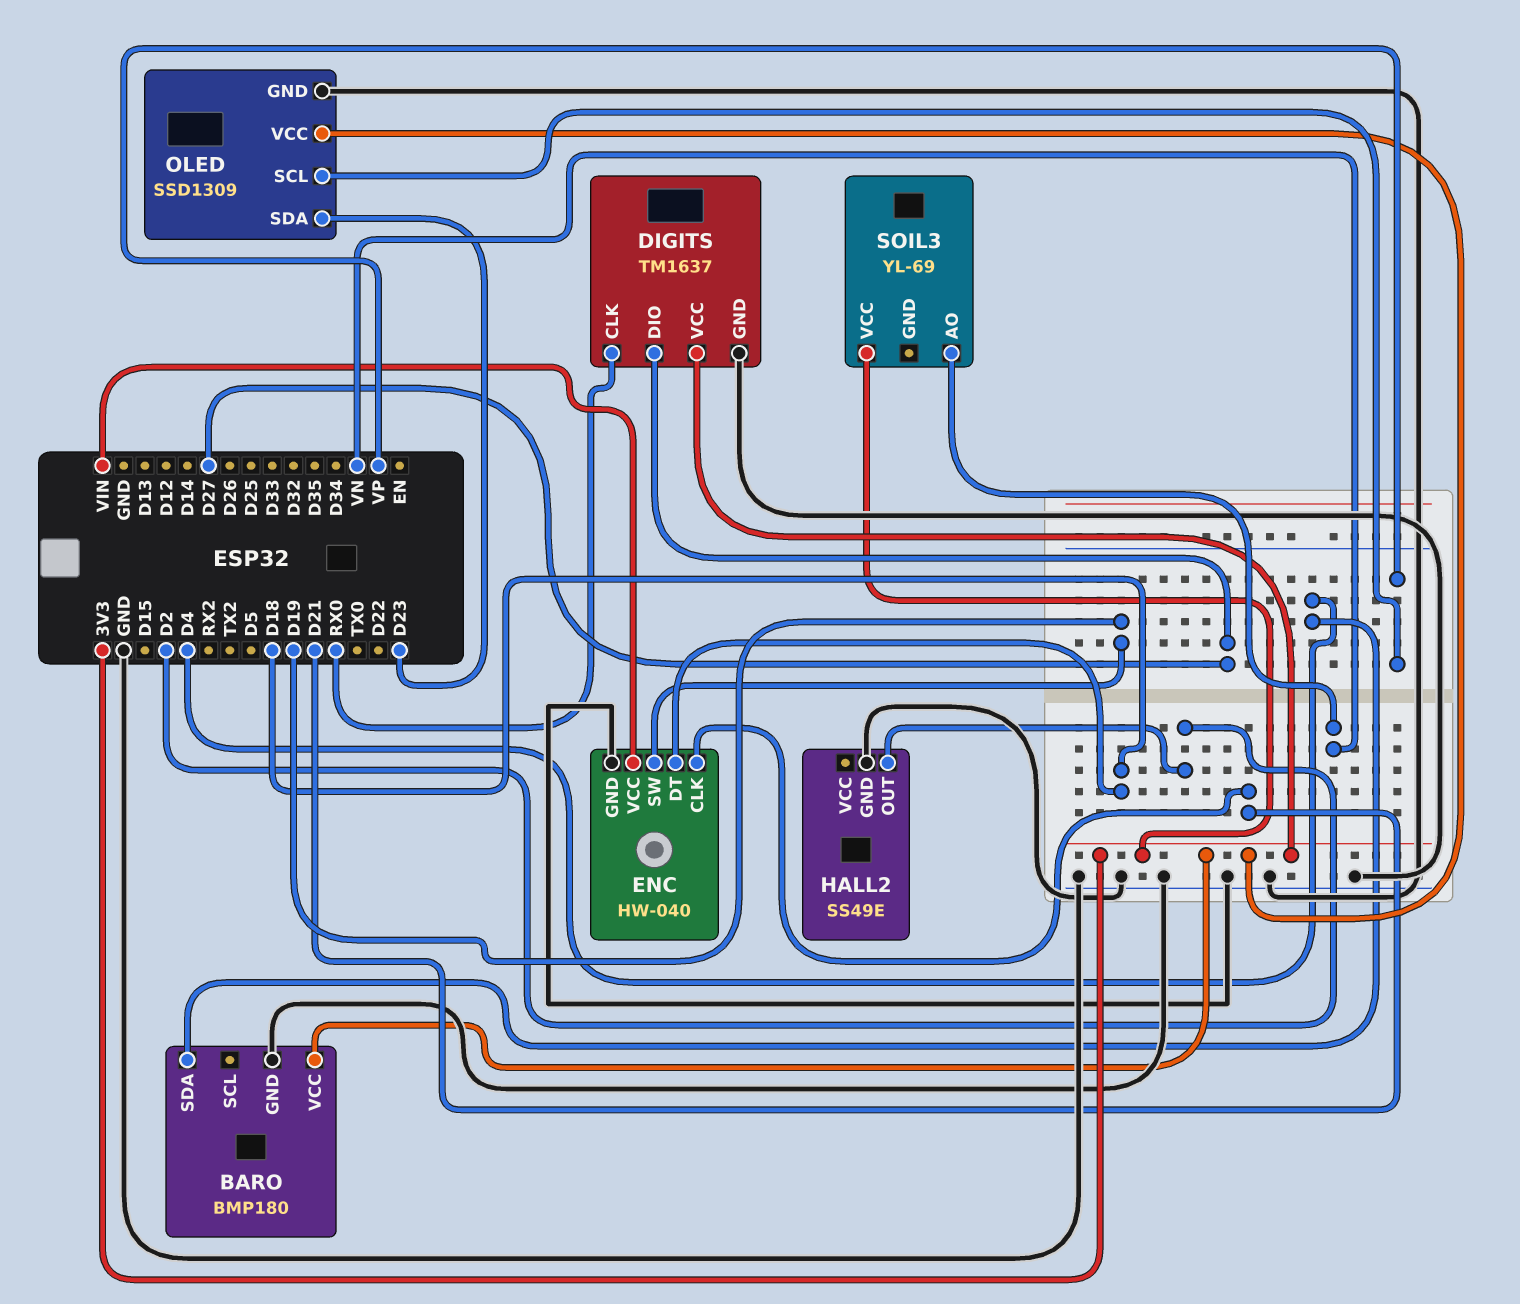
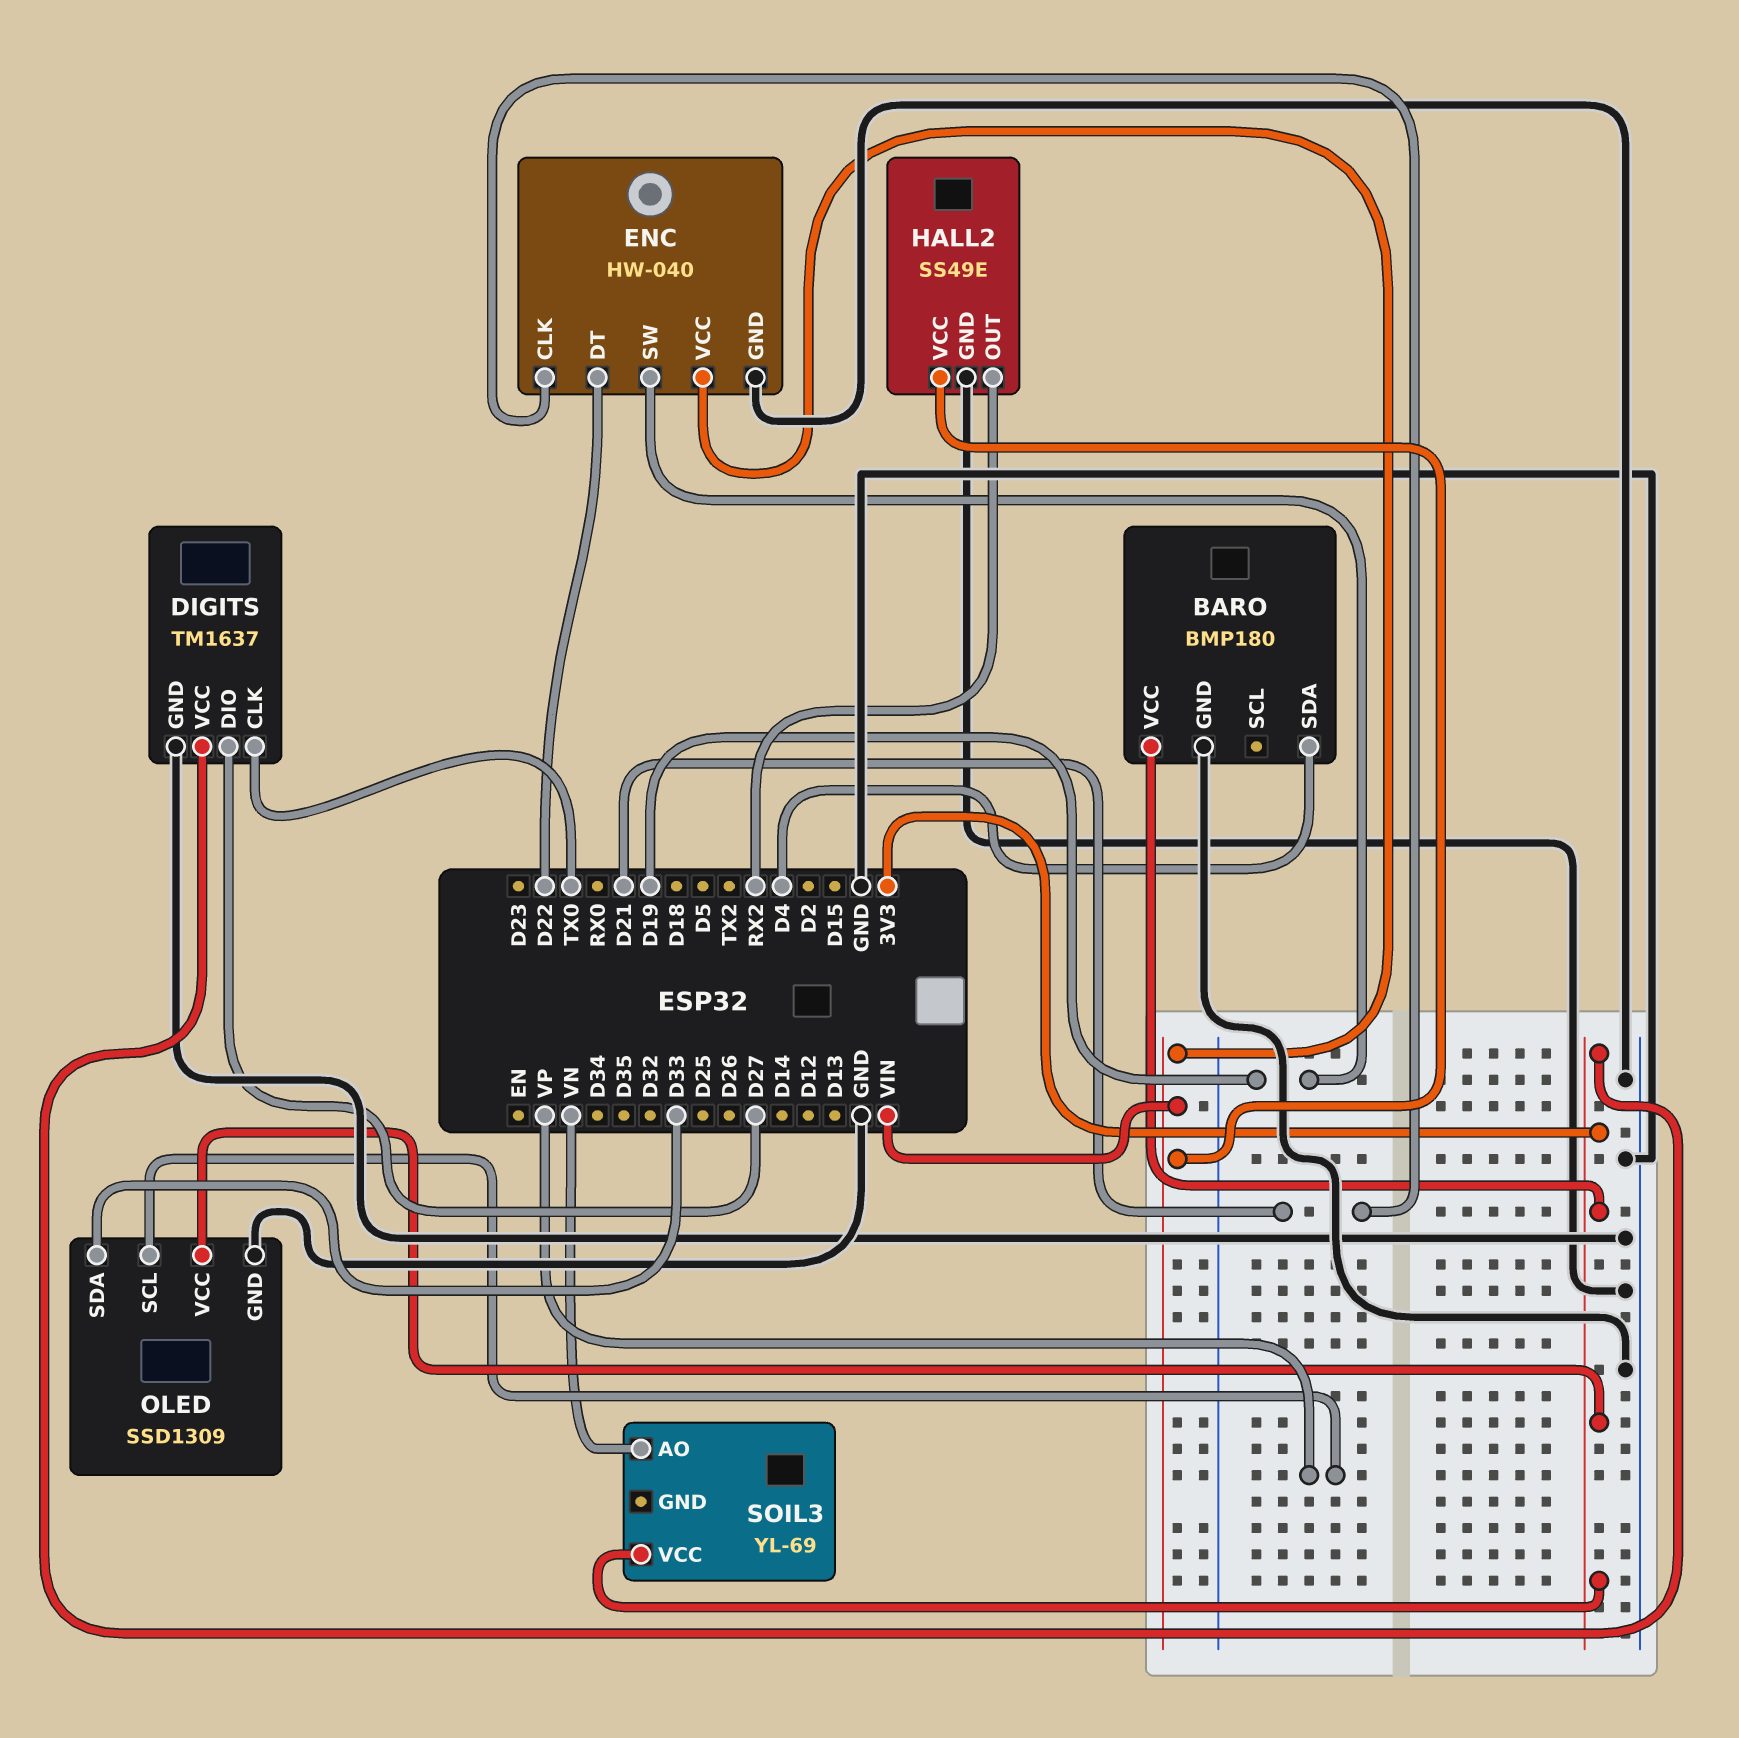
DIGITS pin CLK: RX0 -> TX0
ENC pin DT: D18 -> D22
HALL2 pin OUT: D2 -> RX2
HALL2 pin VCC: none -> VIN
OLED pin SDA: D23 -> D33

